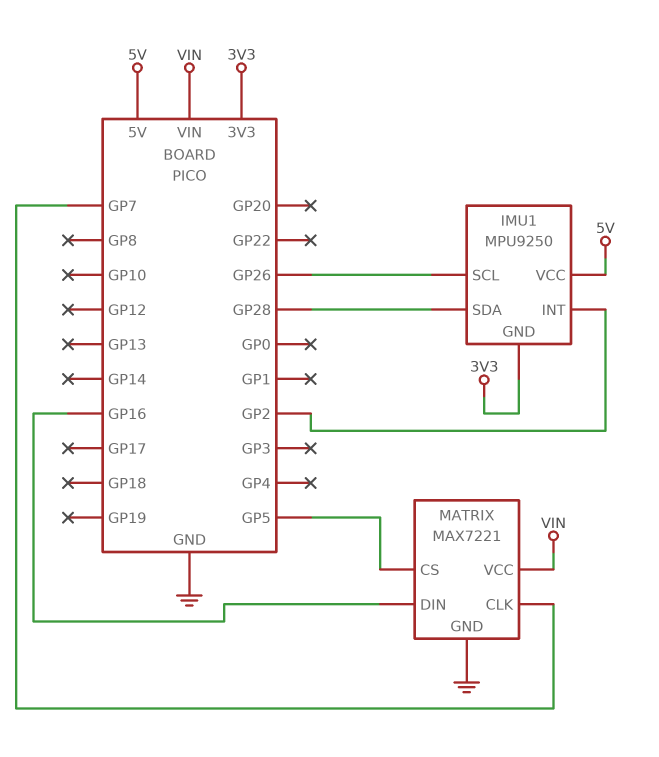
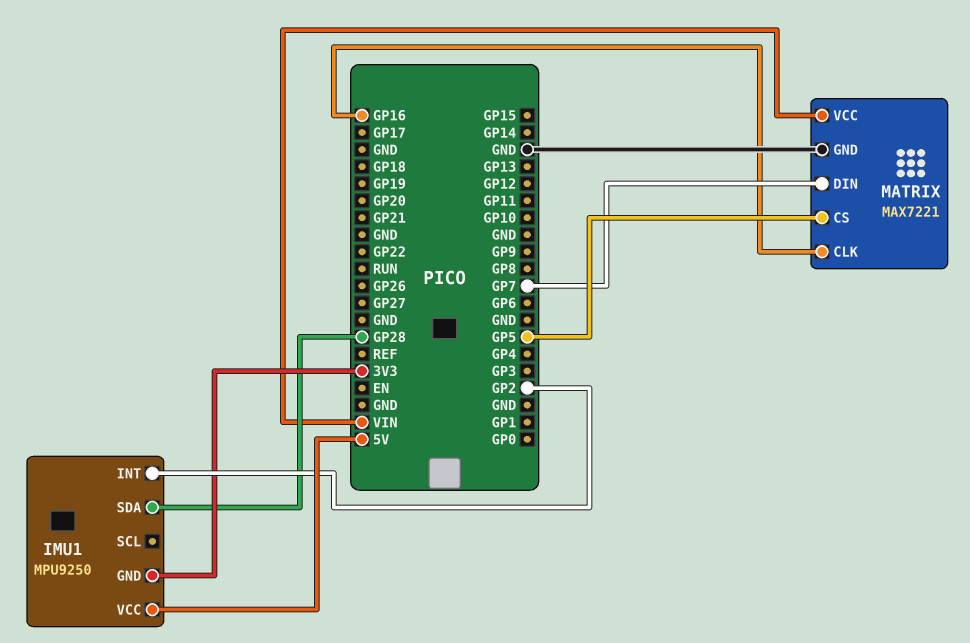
IMU1 pin SCL: GP26 -> none
MATRIX pin CLK: GP7 -> GP16
MATRIX pin DIN: GP16 -> GP7

